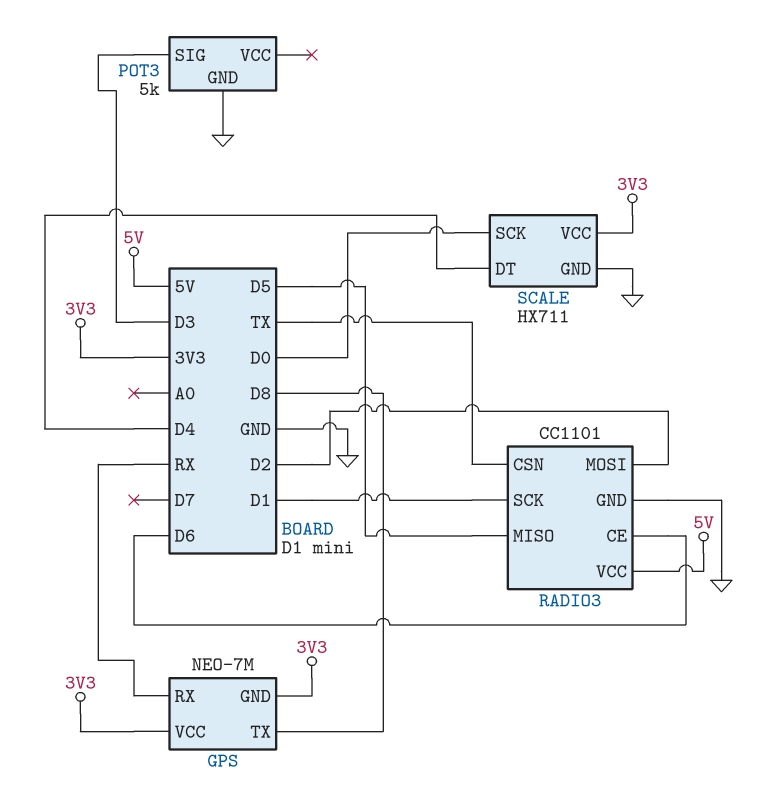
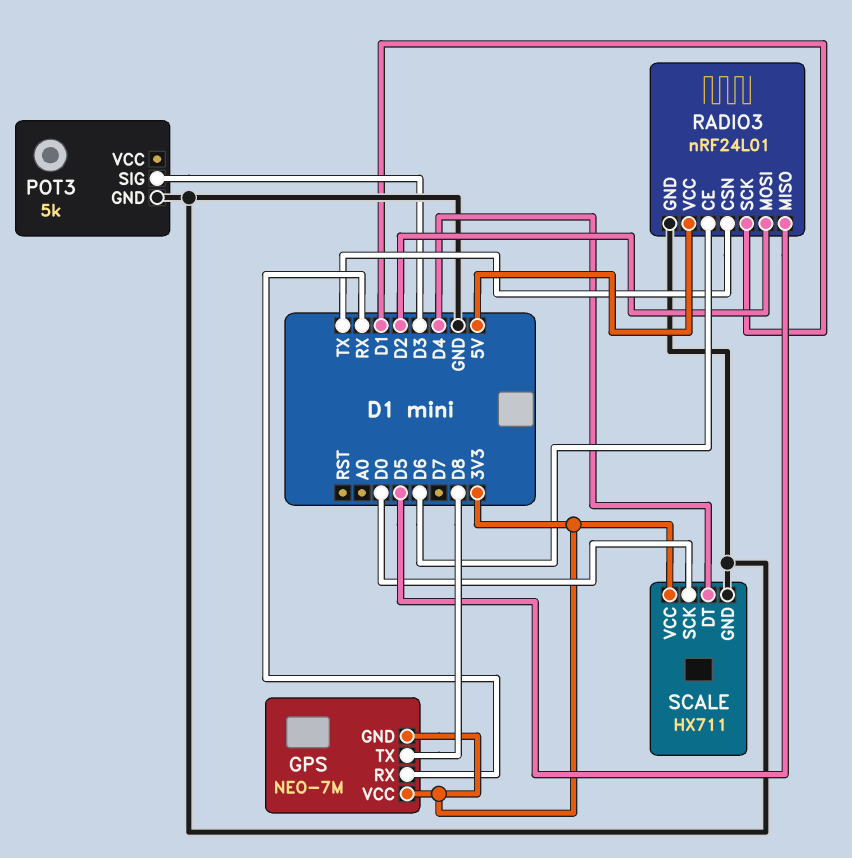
RADIO3: CC1101 -> nRF24L01

